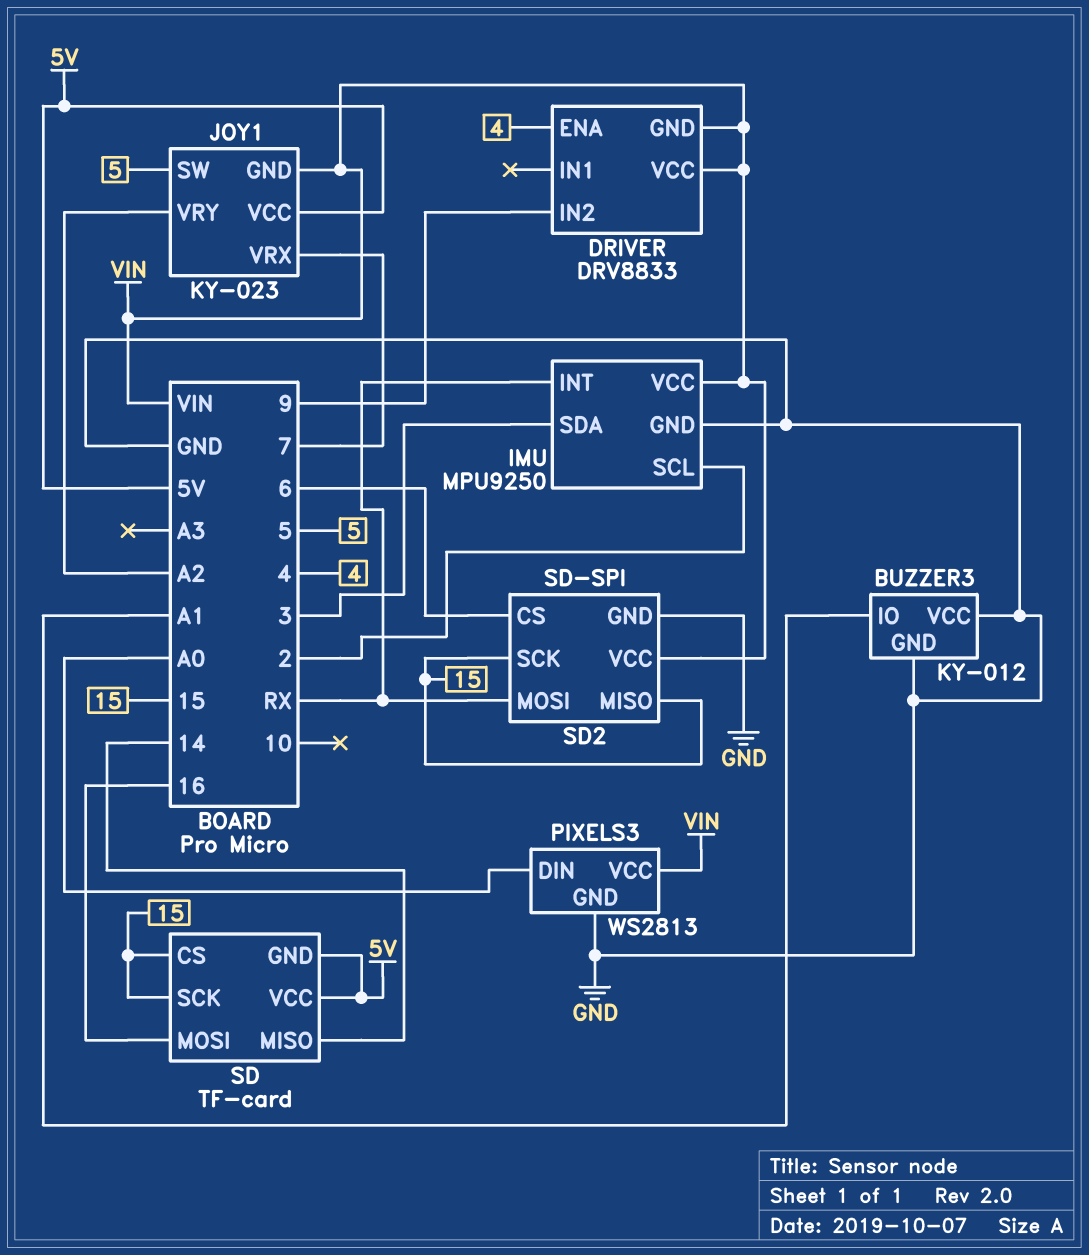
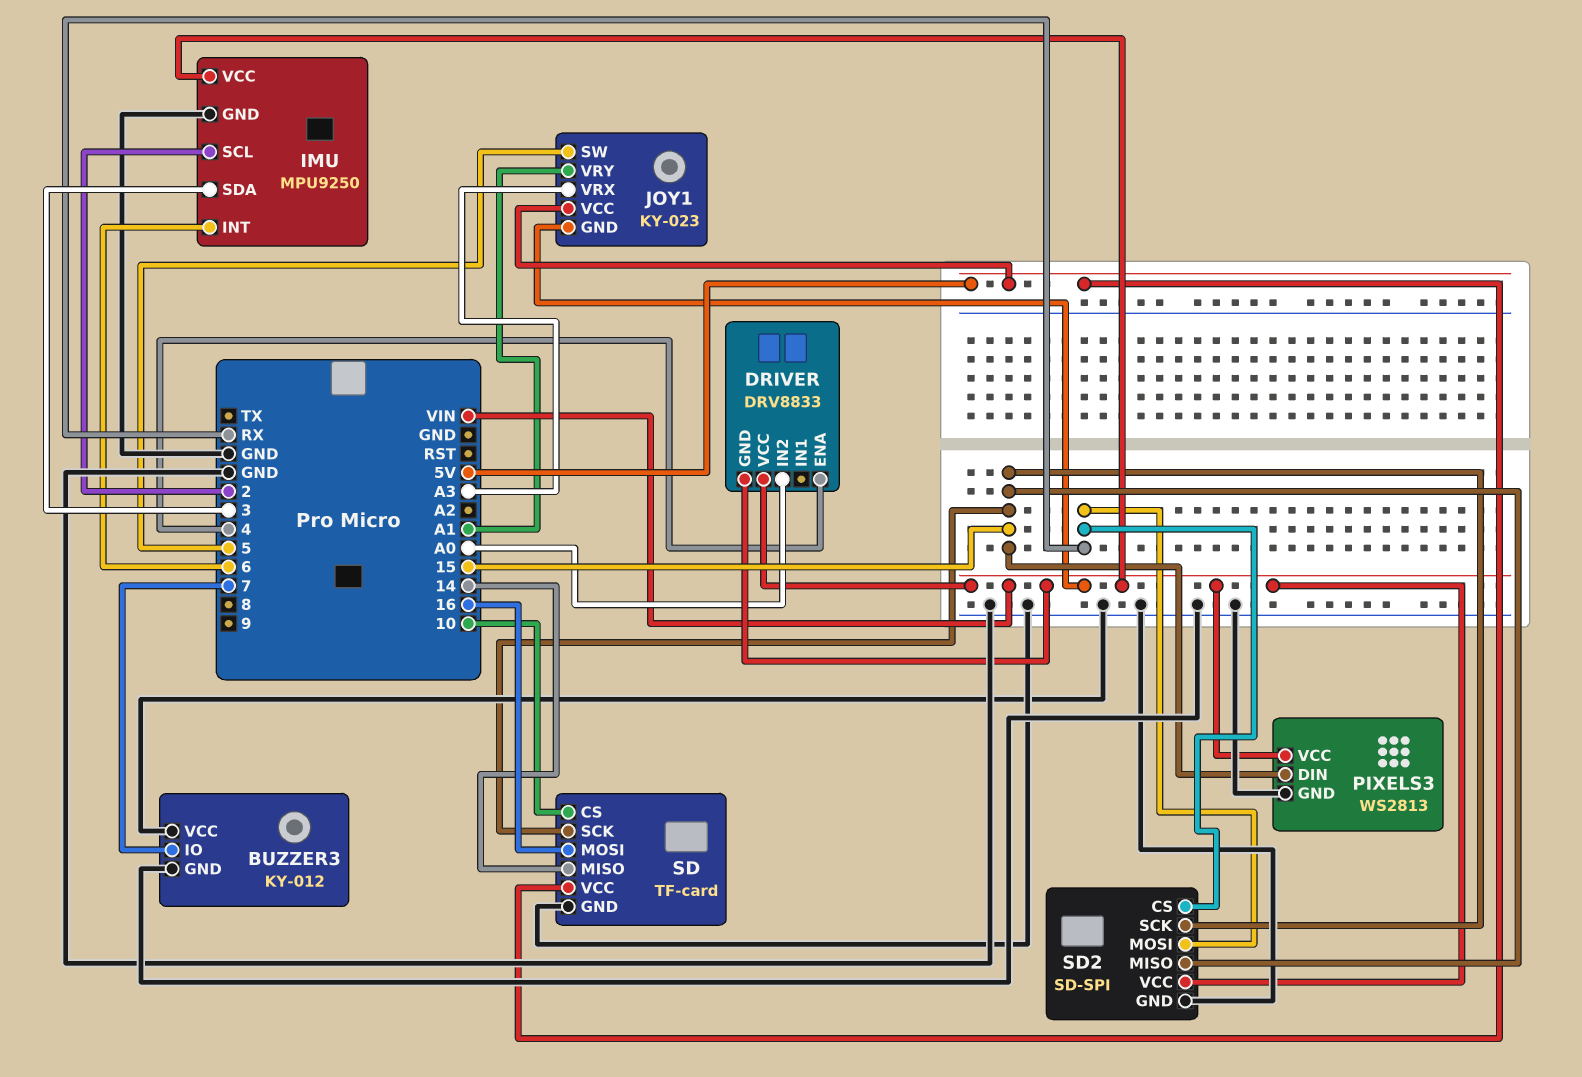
BUZZER3 pin IO: A1 -> 7
DRIVER pin IN2: 9 -> A0
IMU pin INT: RX -> 6
JOY1 pin VRX: 7 -> A3
JOY1 pin VRY: A2 -> A1
PIXELS3 pin DIN: A0 -> 15
SD pin CS: 15 -> 10
SD pin GND: 5V -> GND
SD2 pin CS: 6 -> RX

